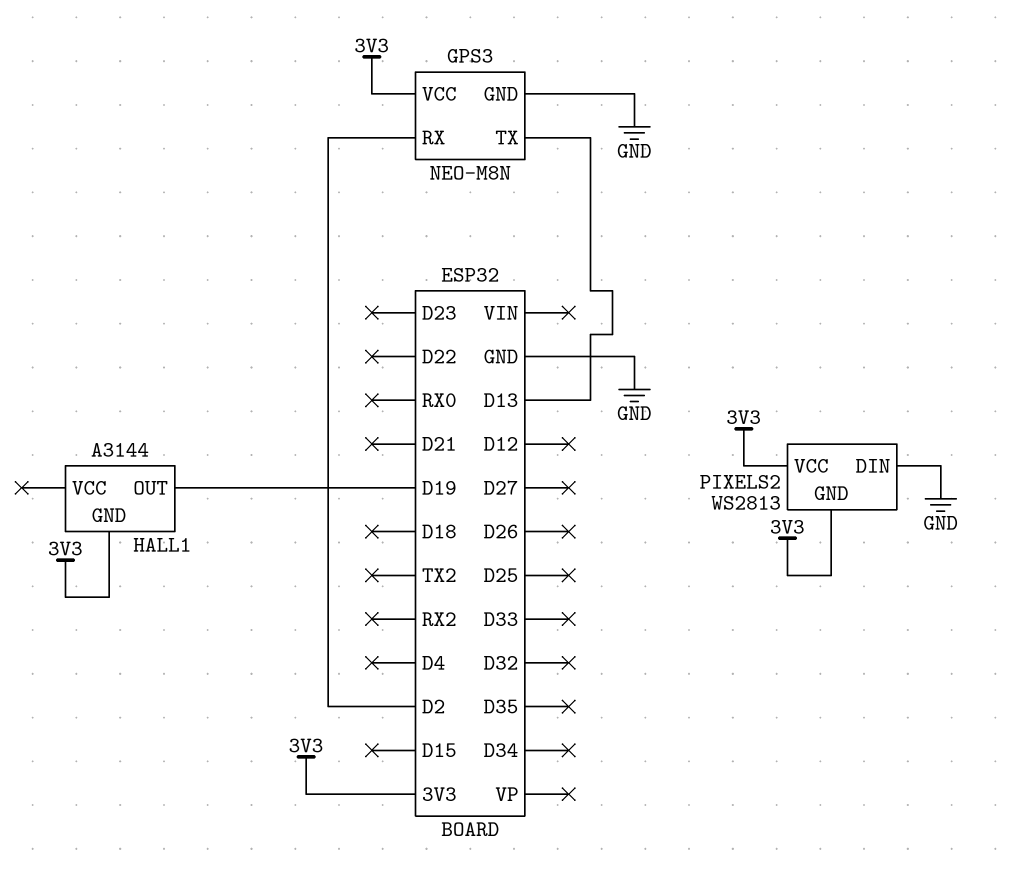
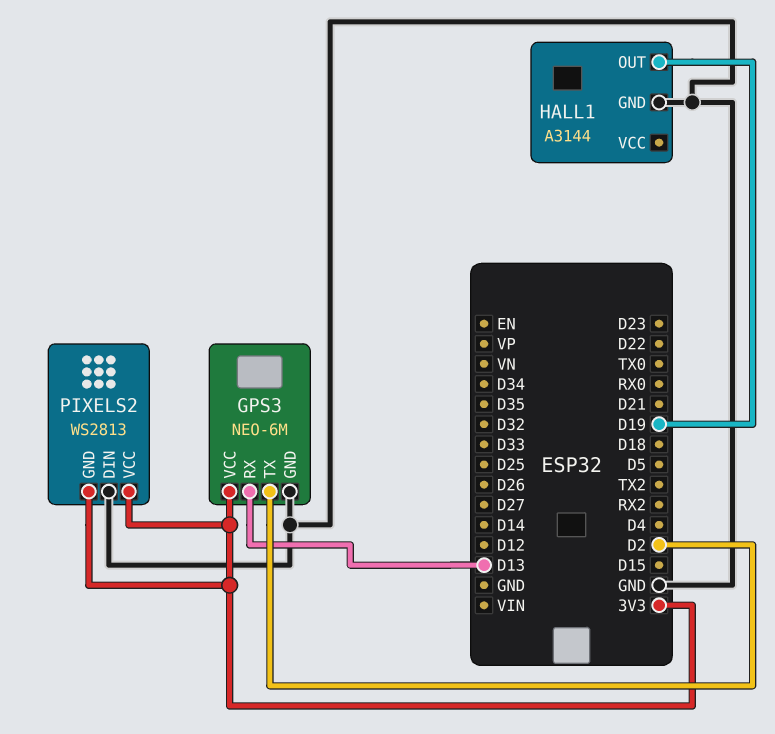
GPS3: NEO-M8N -> NEO-6M
GPS3 pin RX: D2 -> D13
GPS3 pin TX: D13 -> D2
HALL1 pin GND: 3V3 -> GND

